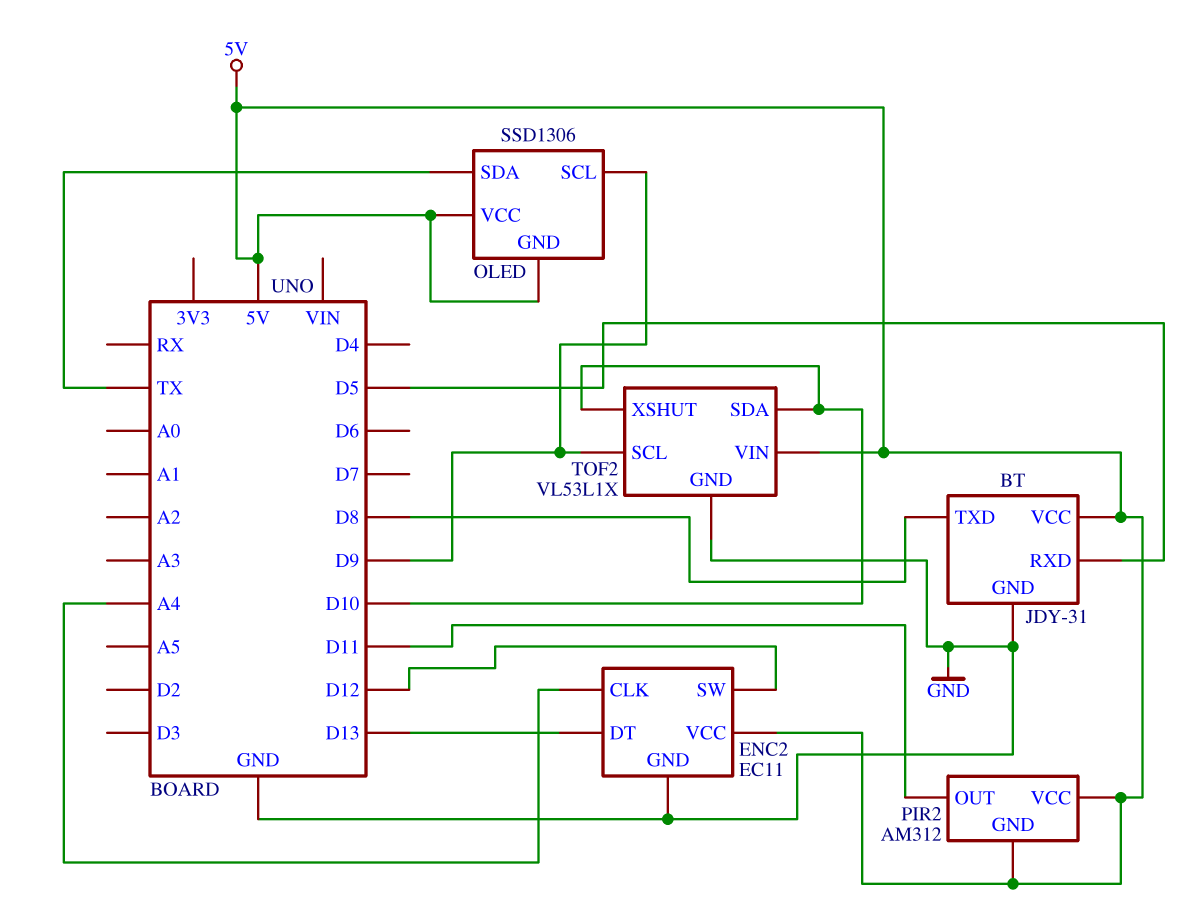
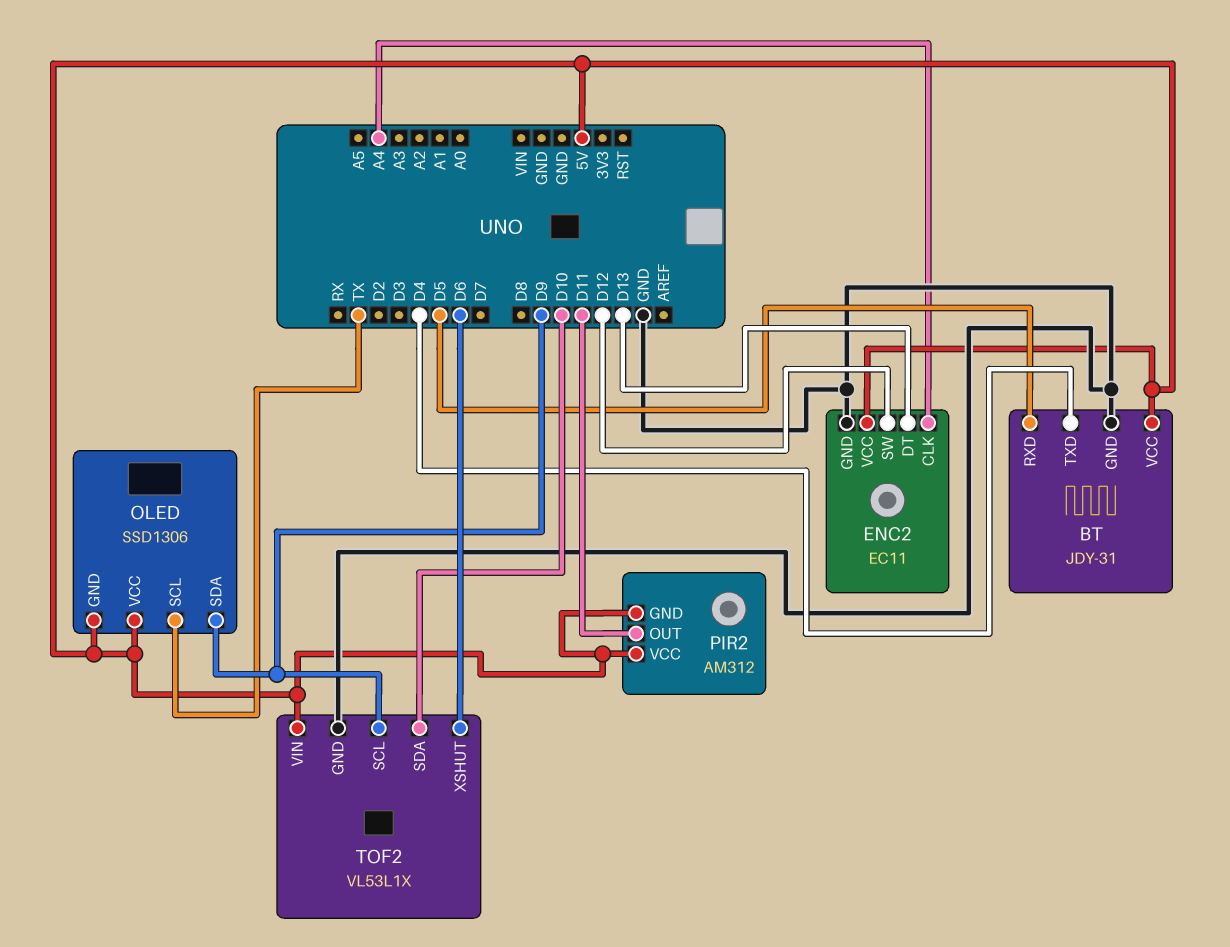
BT pin TXD: D8 -> D4
OLED pin SCL: D9 -> TX
OLED pin SDA: TX -> D9
TOF2 pin XSHUT: D10 -> D6

